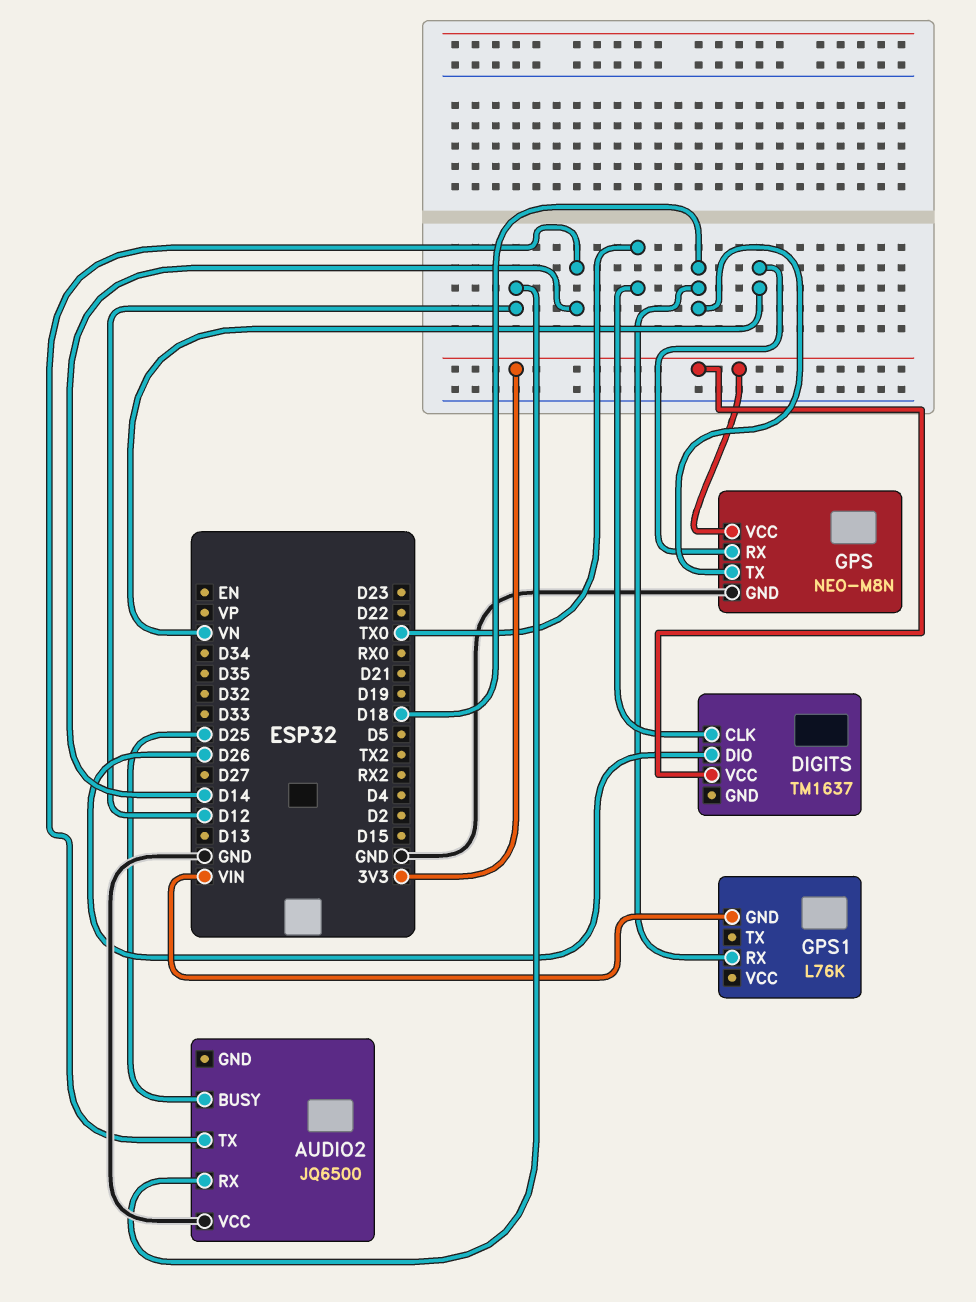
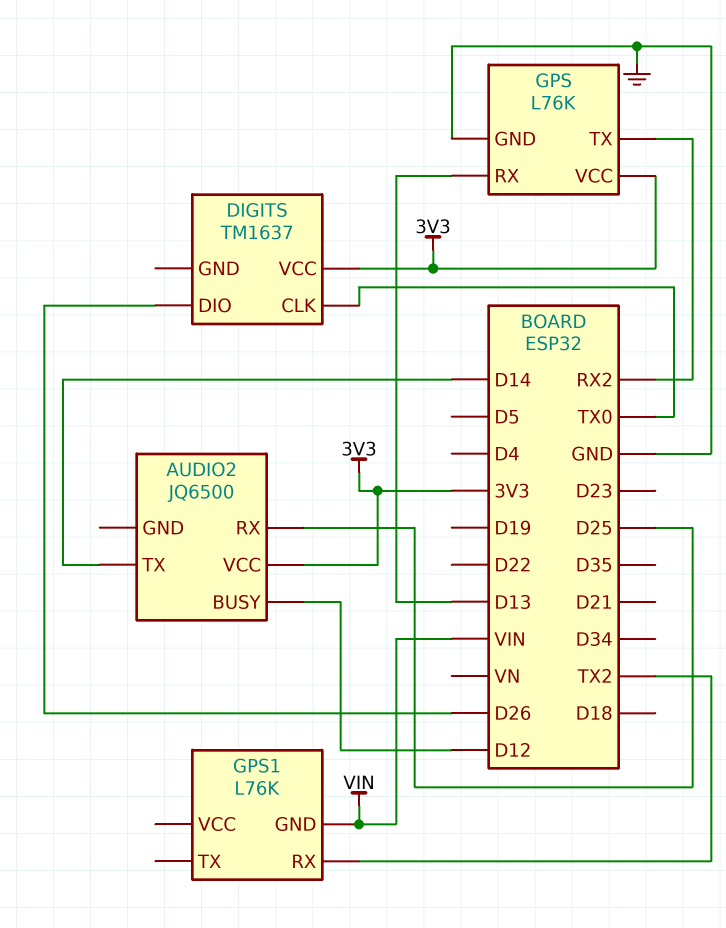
AUDIO2 pin BUSY: D25 -> D12
AUDIO2 pin RX: D12 -> D25
AUDIO2 pin VCC: GND -> 3V3
GPS: NEO-M8N -> L76K
GPS pin RX: VN -> D13
GPS pin TX: D18 -> RX2
GPS1 pin RX: D18 -> TX2

